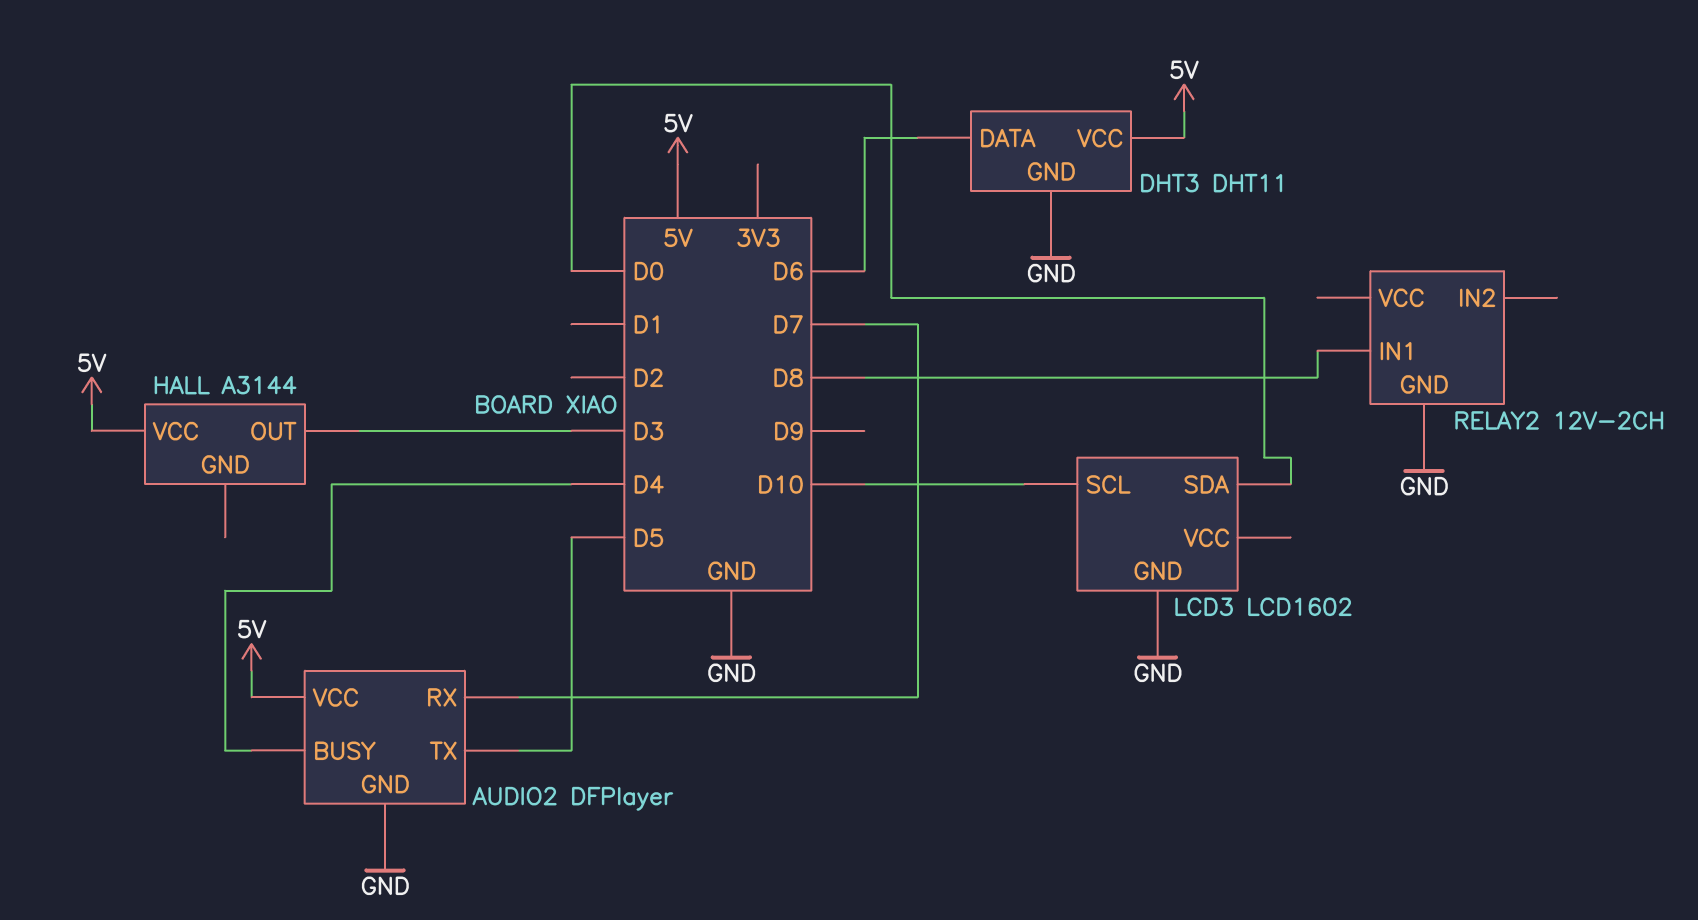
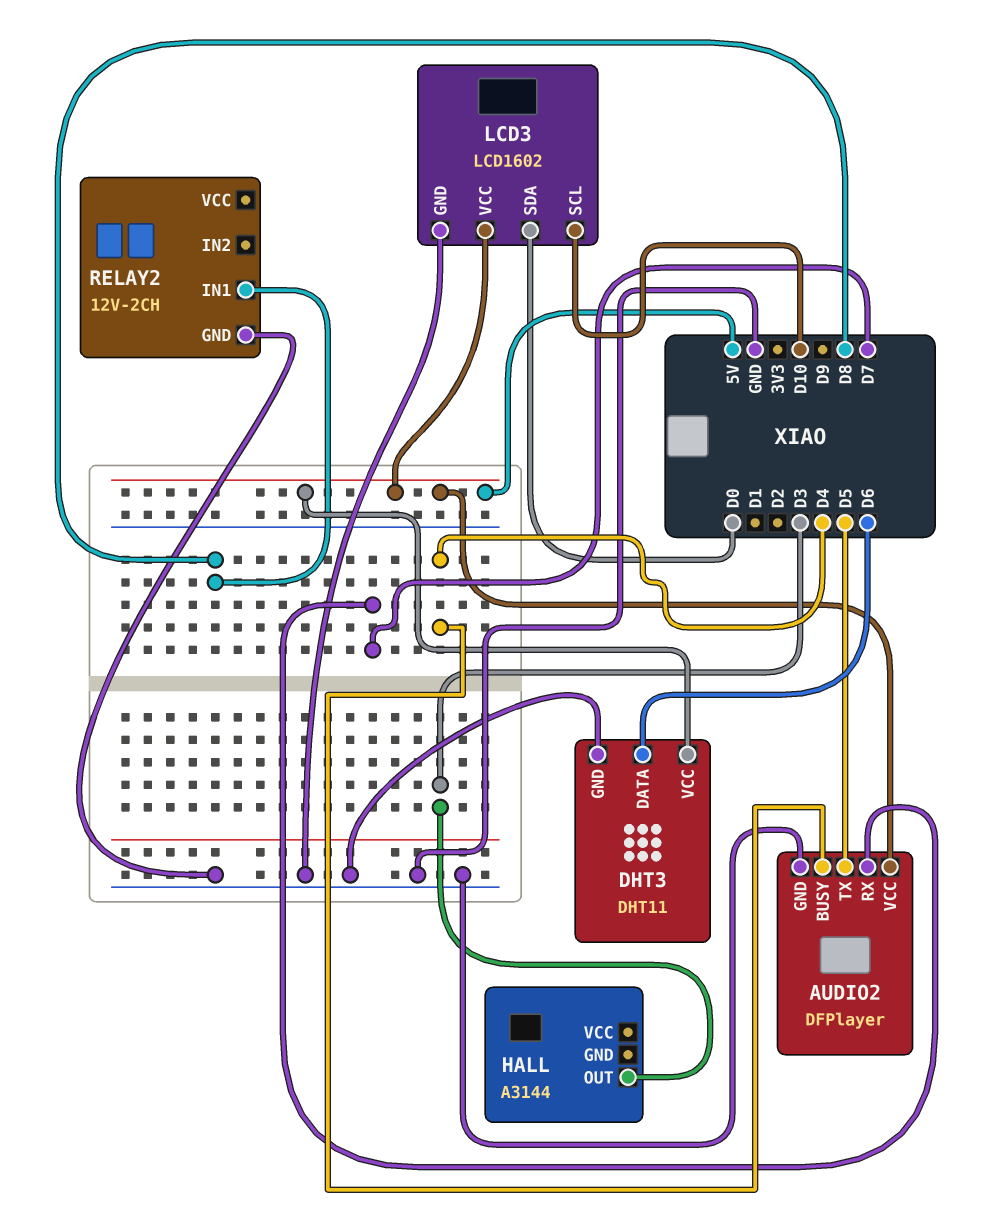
HALL pin VCC: 5V -> none
LCD3 pin VCC: none -> 5V

